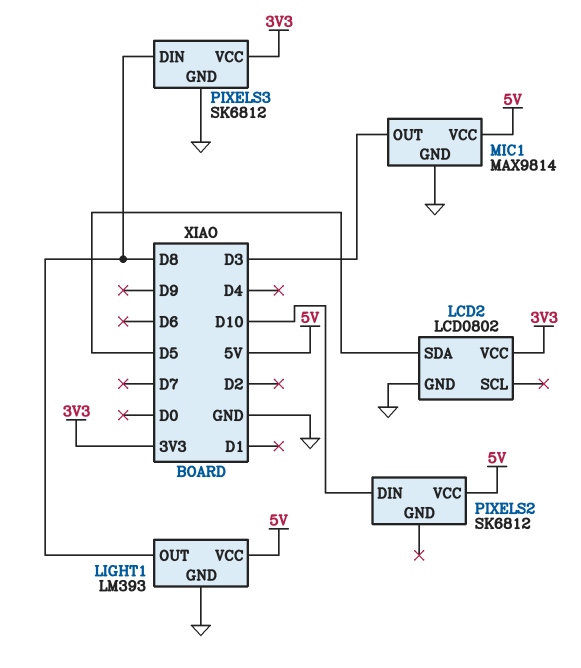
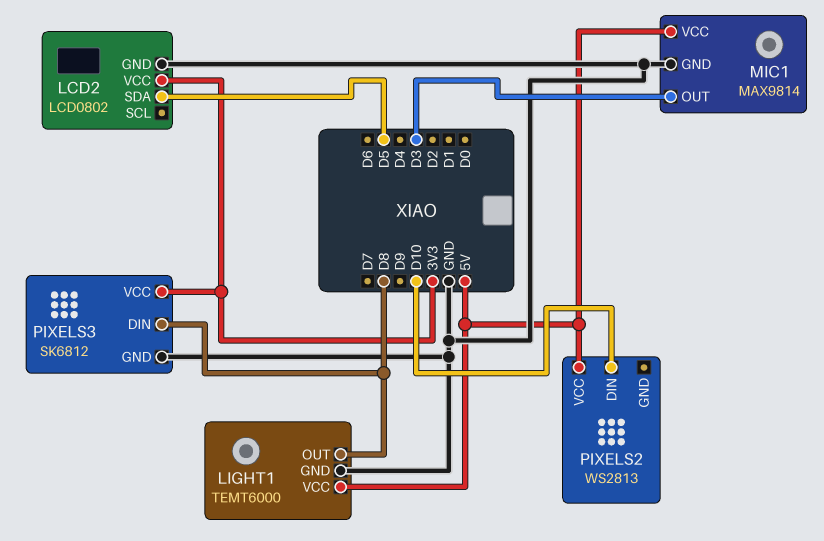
LIGHT1: LM393 -> TEMT6000
PIXELS2: SK6812 -> WS2813

